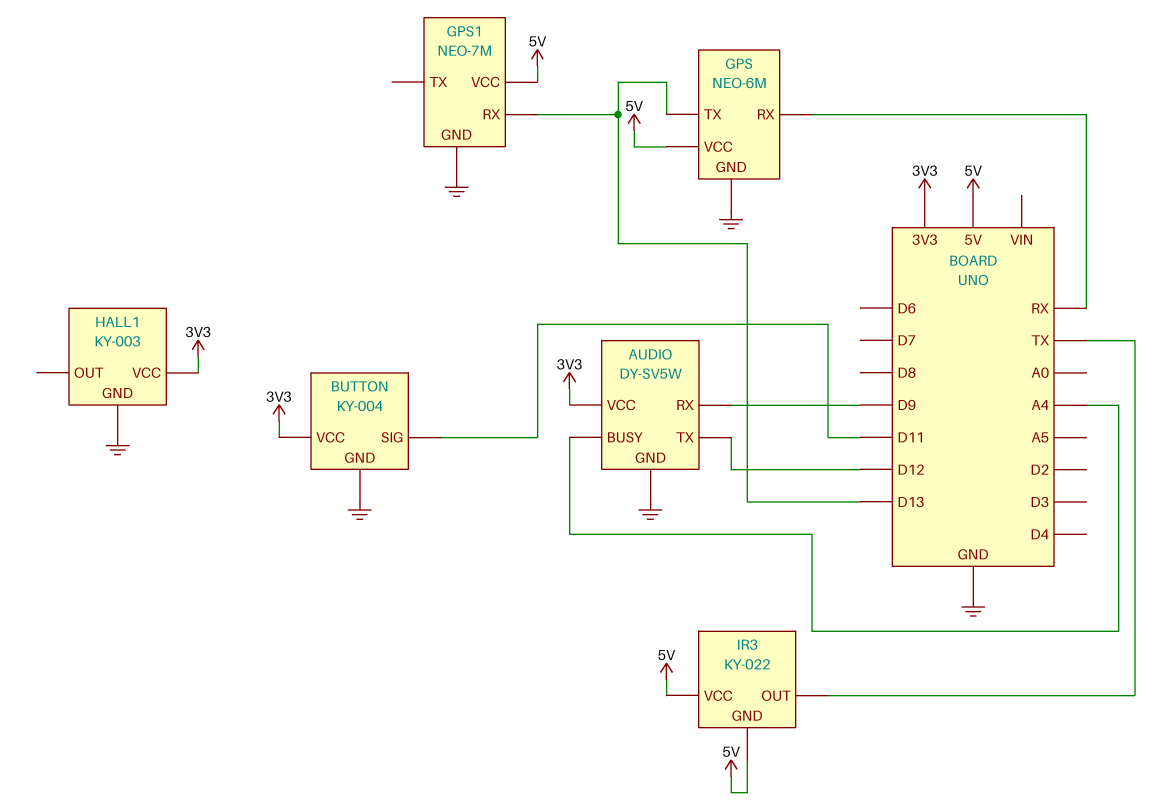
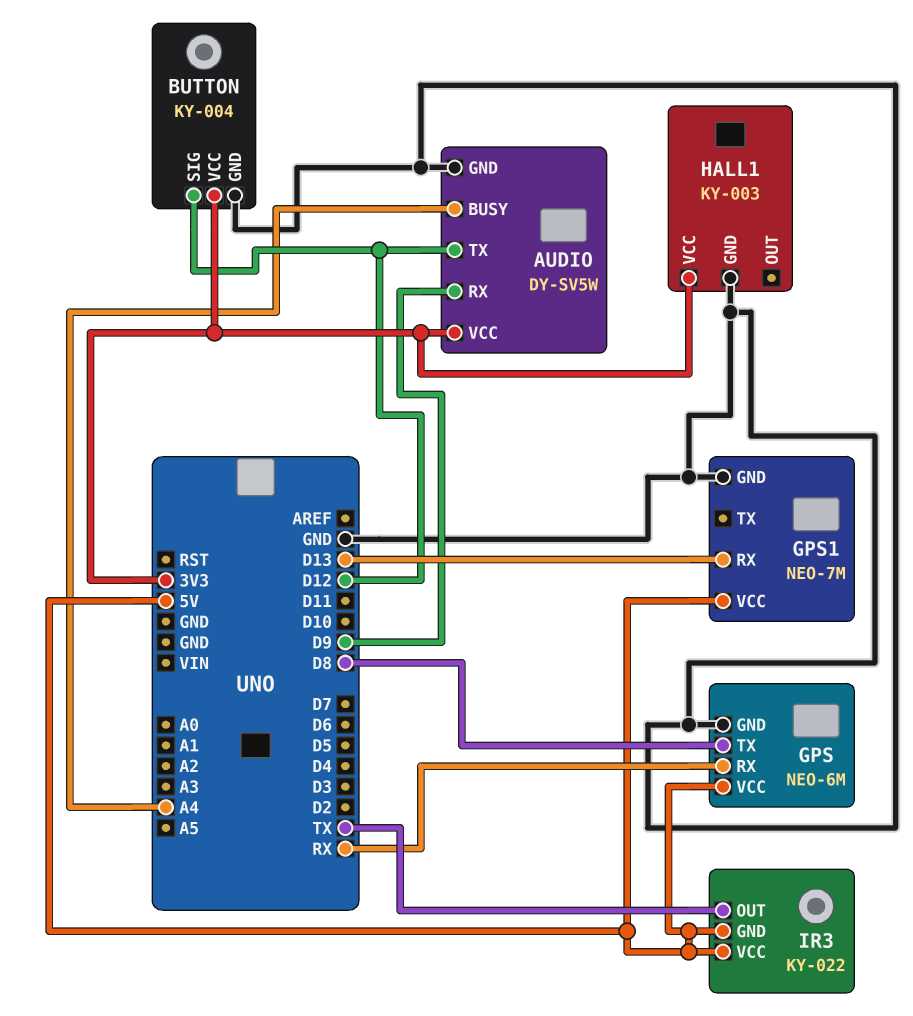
BUTTON pin SIG: D11 -> D12
GPS pin TX: D13 -> D8

